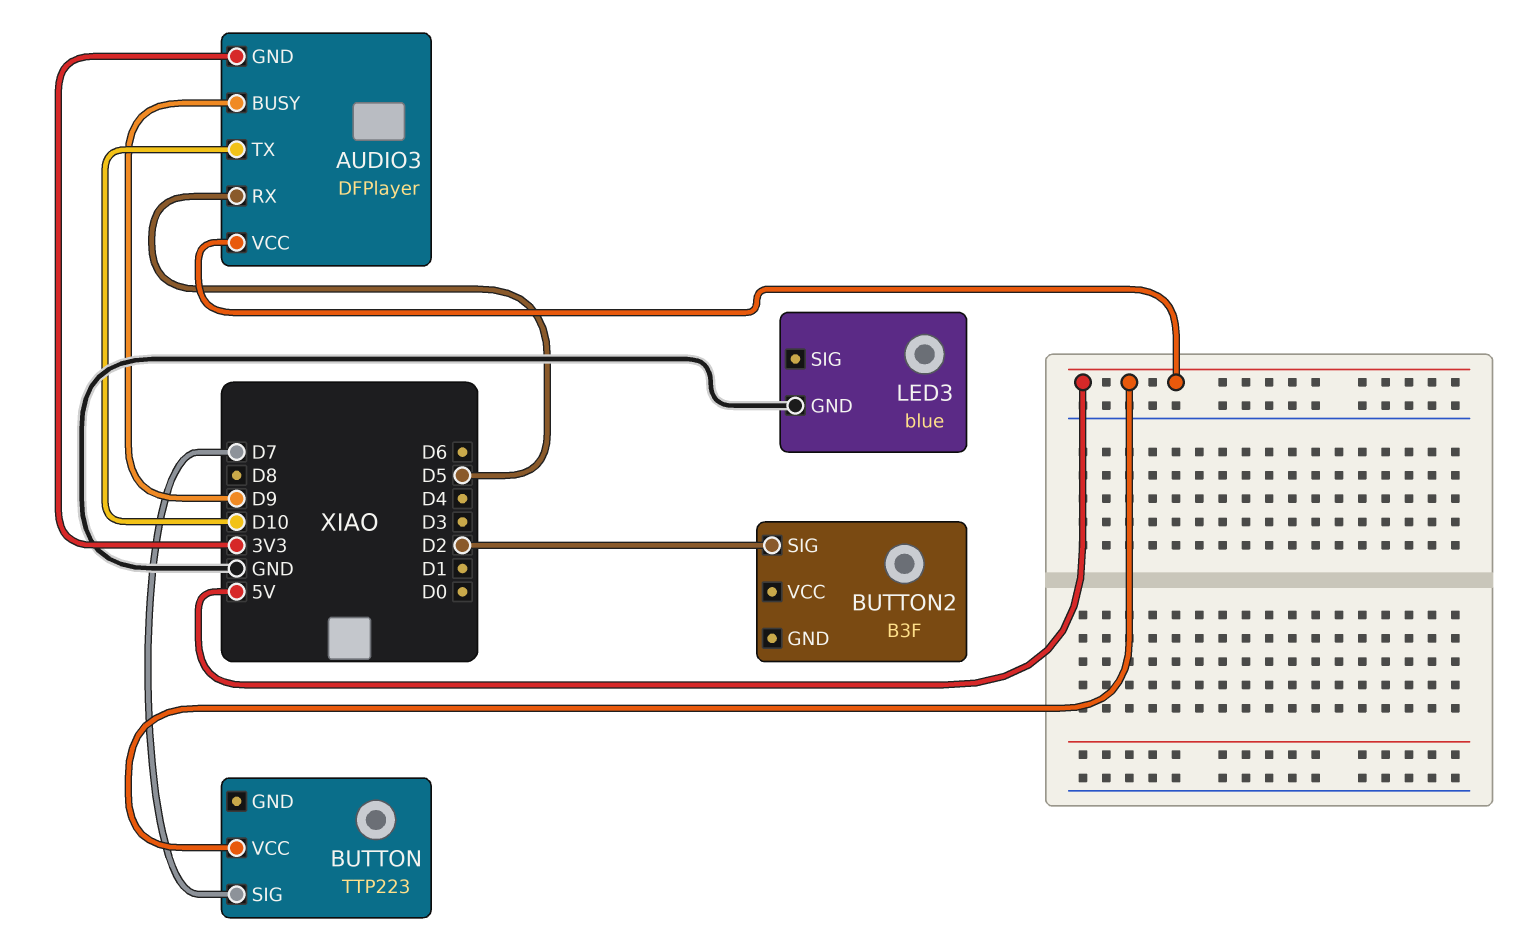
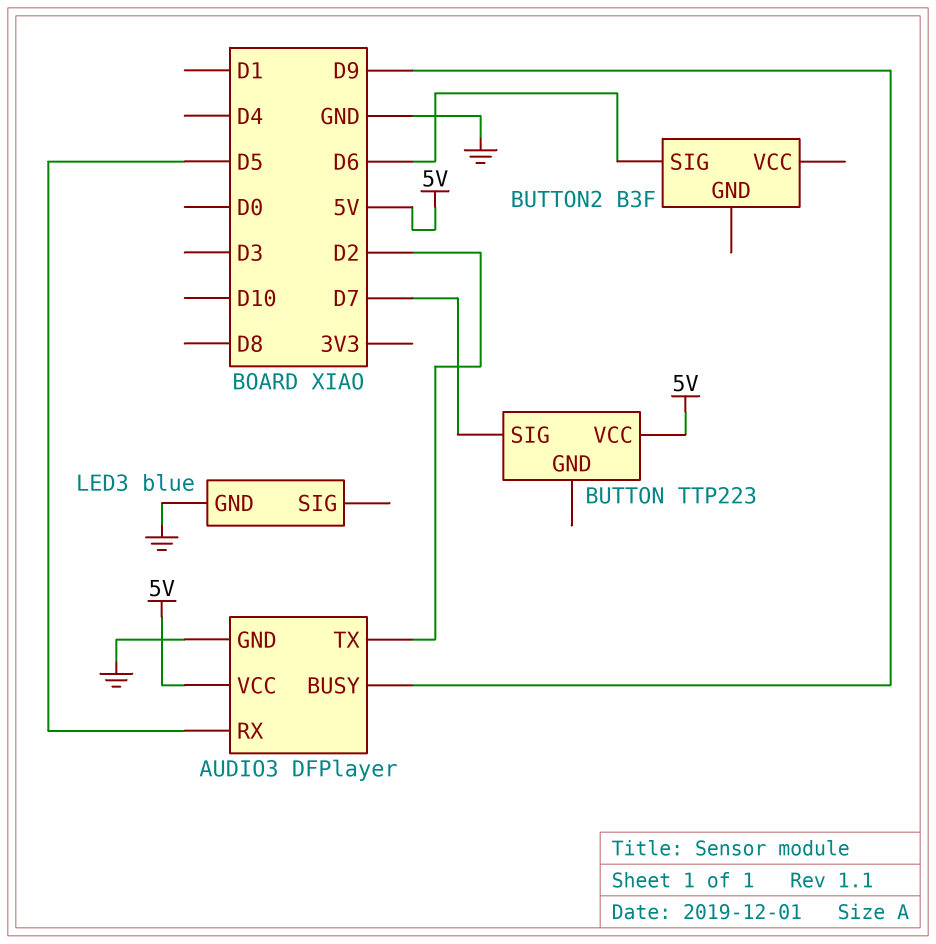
AUDIO3 pin GND: 3V3 -> GND
AUDIO3 pin TX: D10 -> D2
BUTTON2 pin SIG: D2 -> D6

